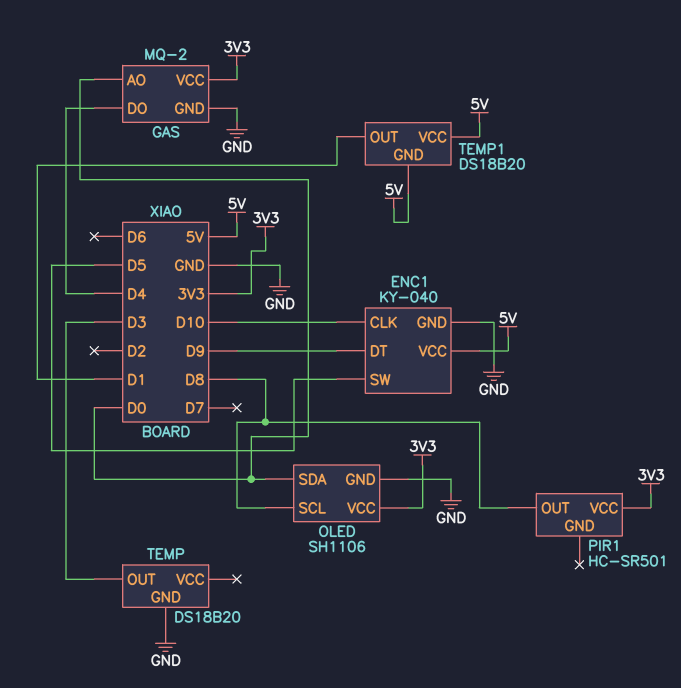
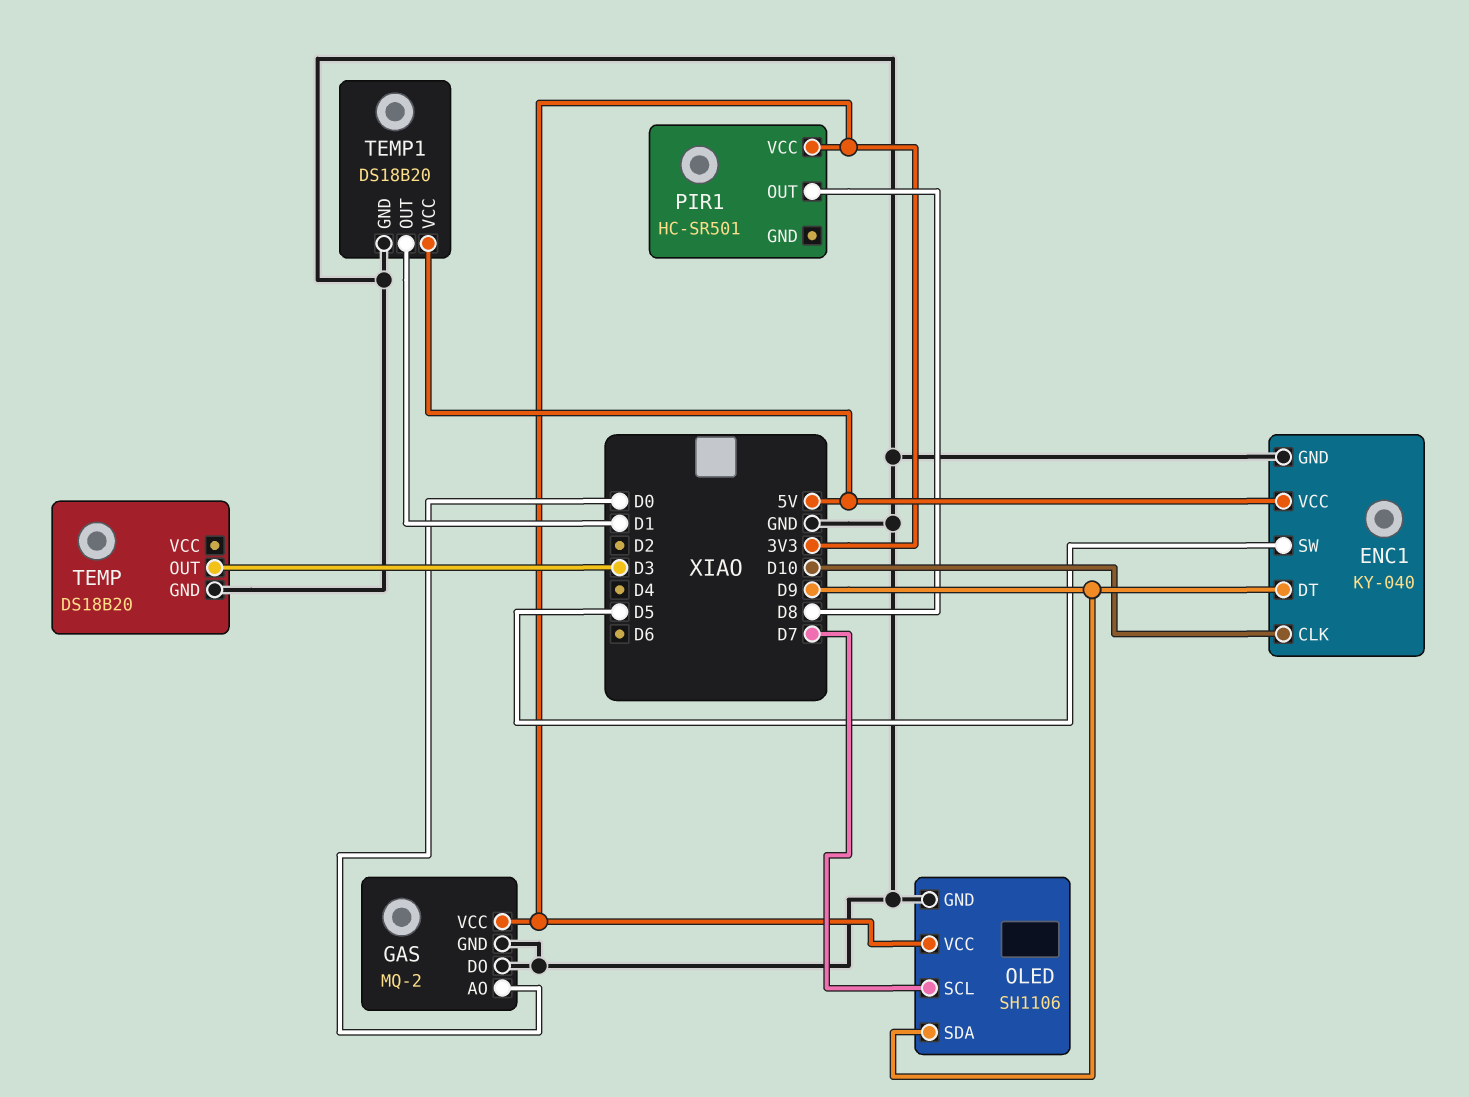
GAS pin DO: D4 -> GND
OLED pin SCL: D8 -> D7
OLED pin SDA: D0 -> D9
TEMP1 pin GND: 5V -> GND

